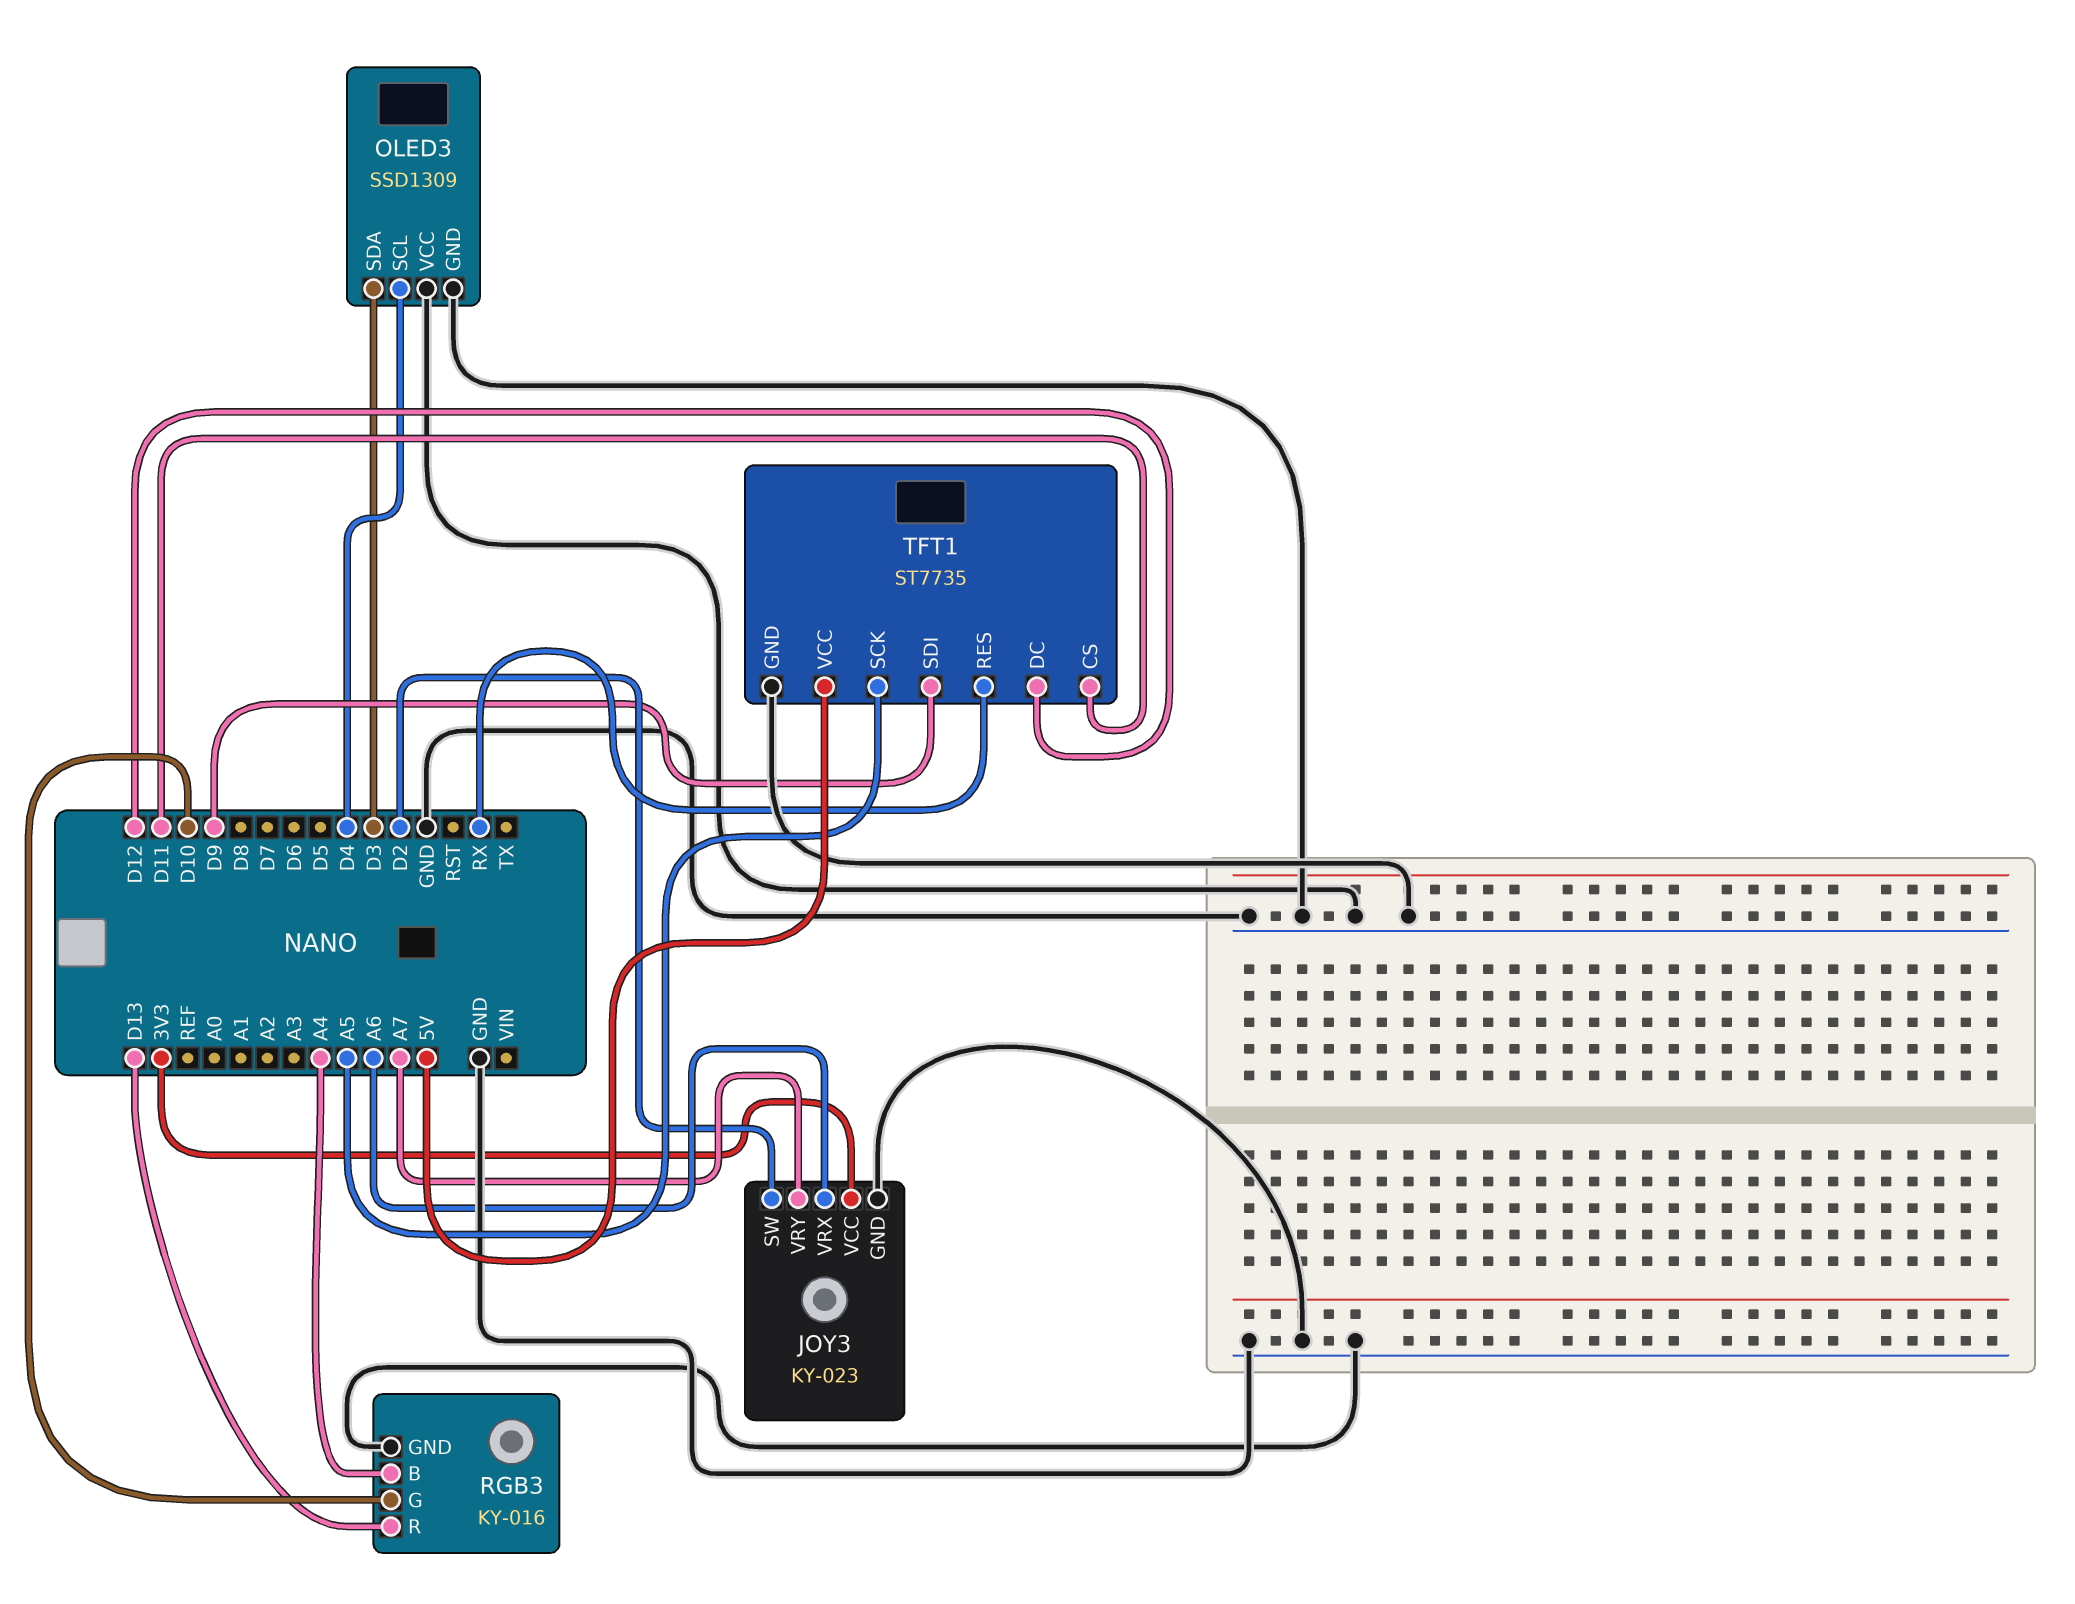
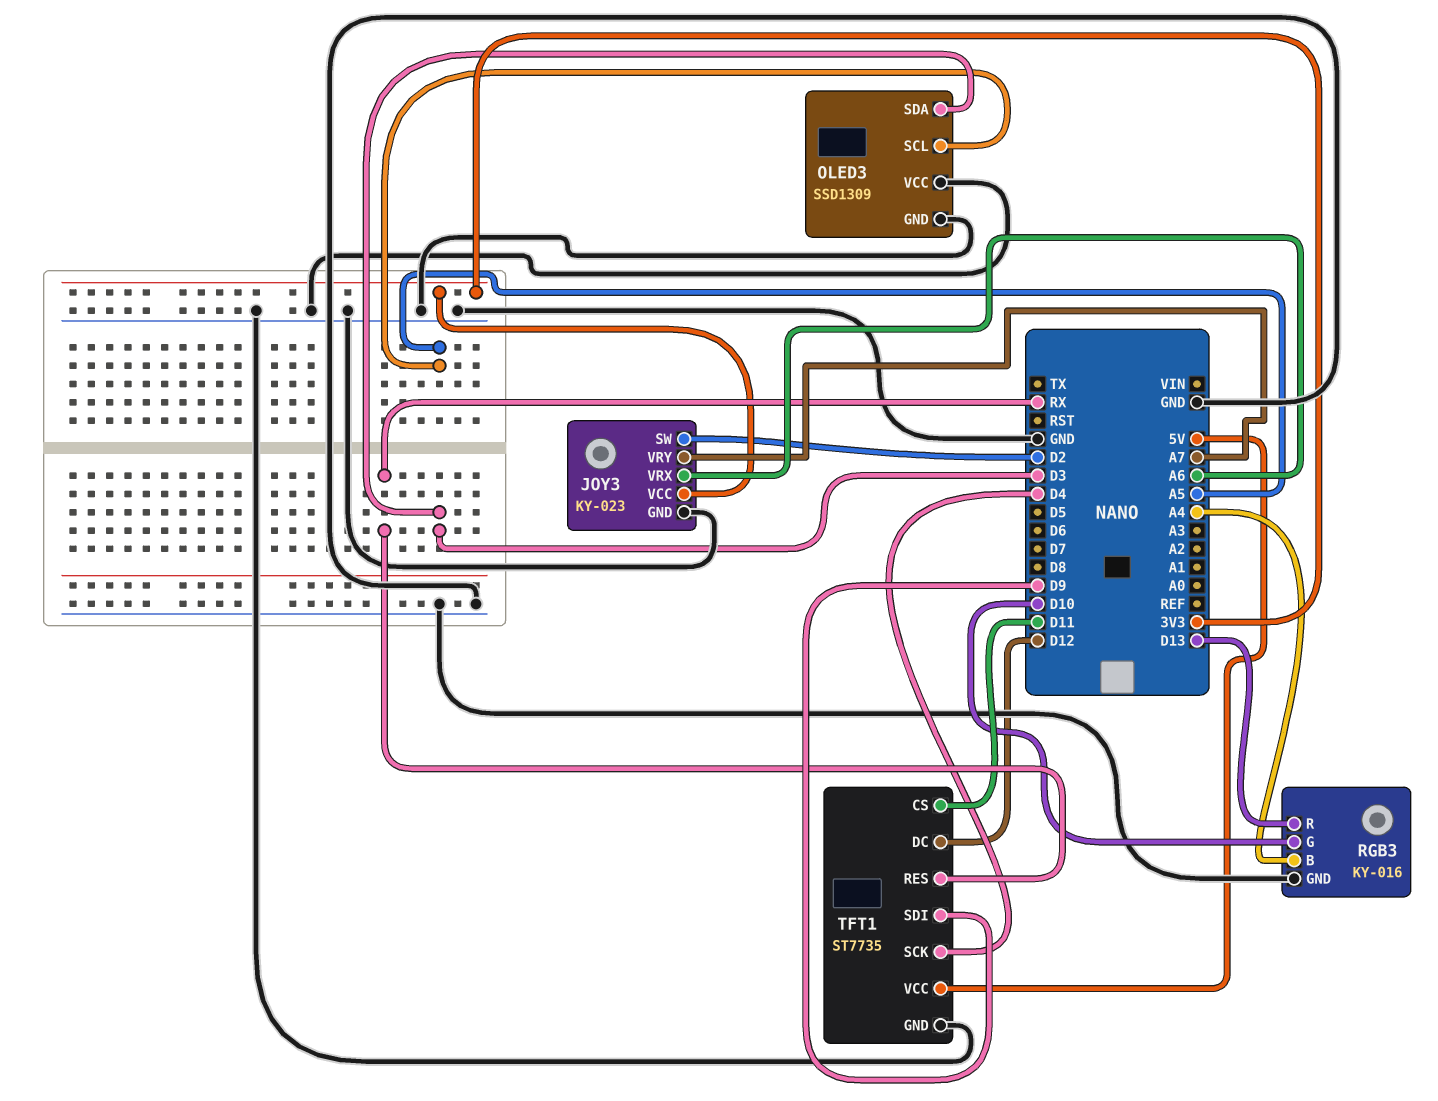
OLED3 pin SCL: D4 -> A5
TFT1 pin SCK: A5 -> D4

